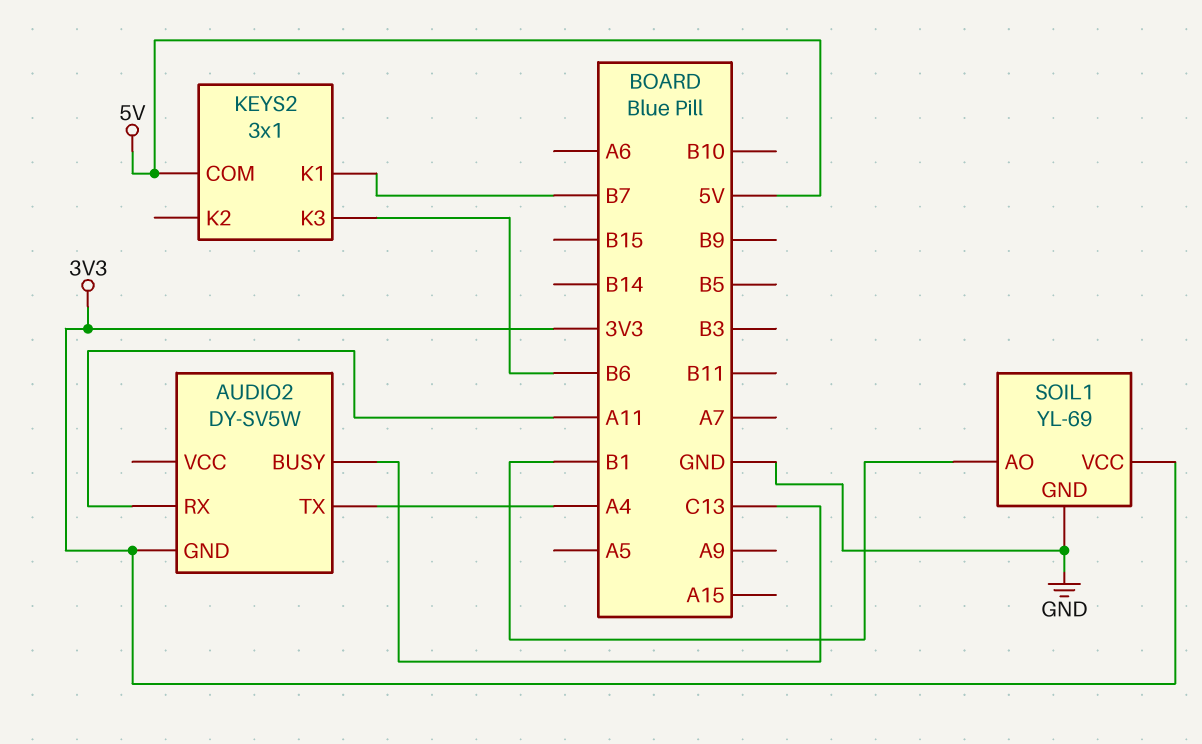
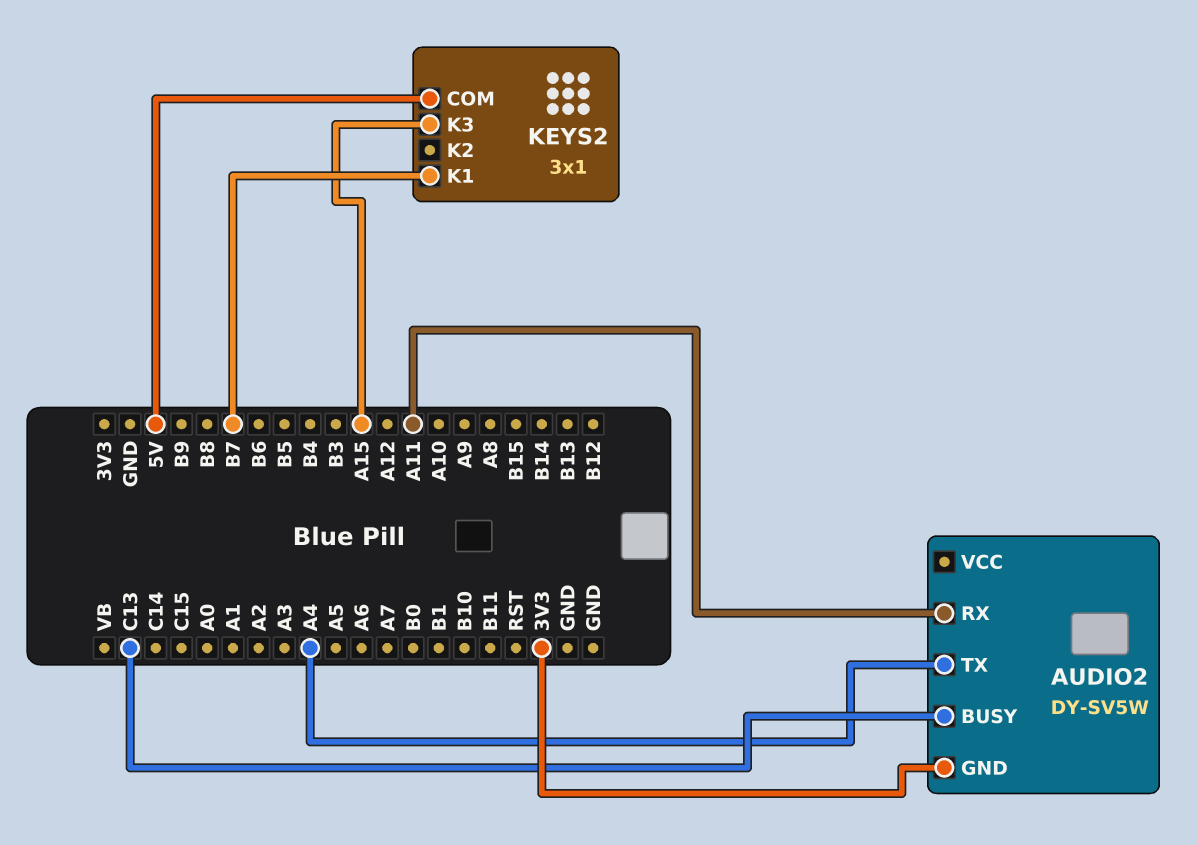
KEYS2 pin K3: B6 -> A15
SOIL1: YL-69 -> none
SOIL1 pin AO: B1 -> none
SOIL1 pin GND: GND -> none
SOIL1 pin VCC: 3V3 -> none

